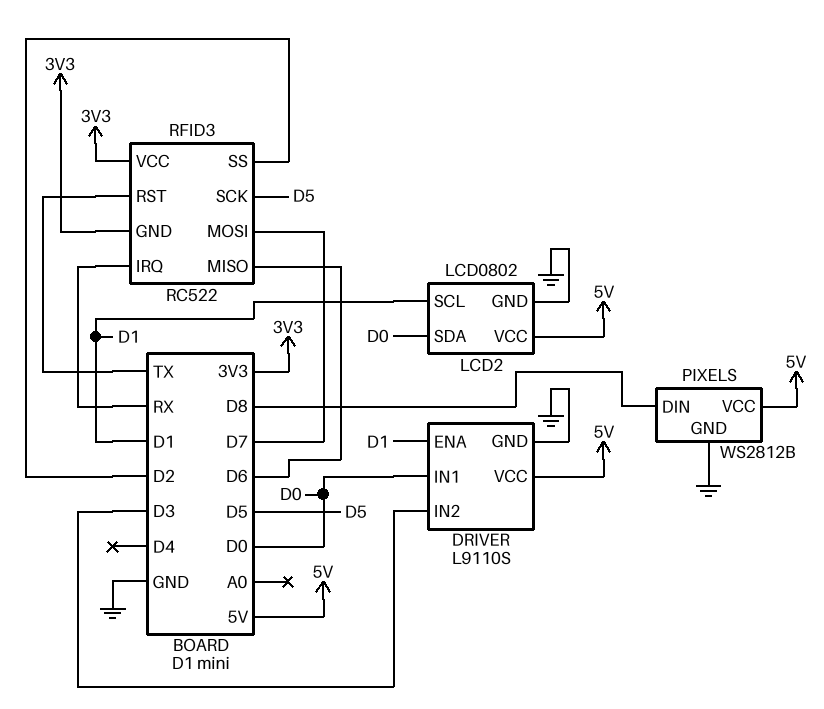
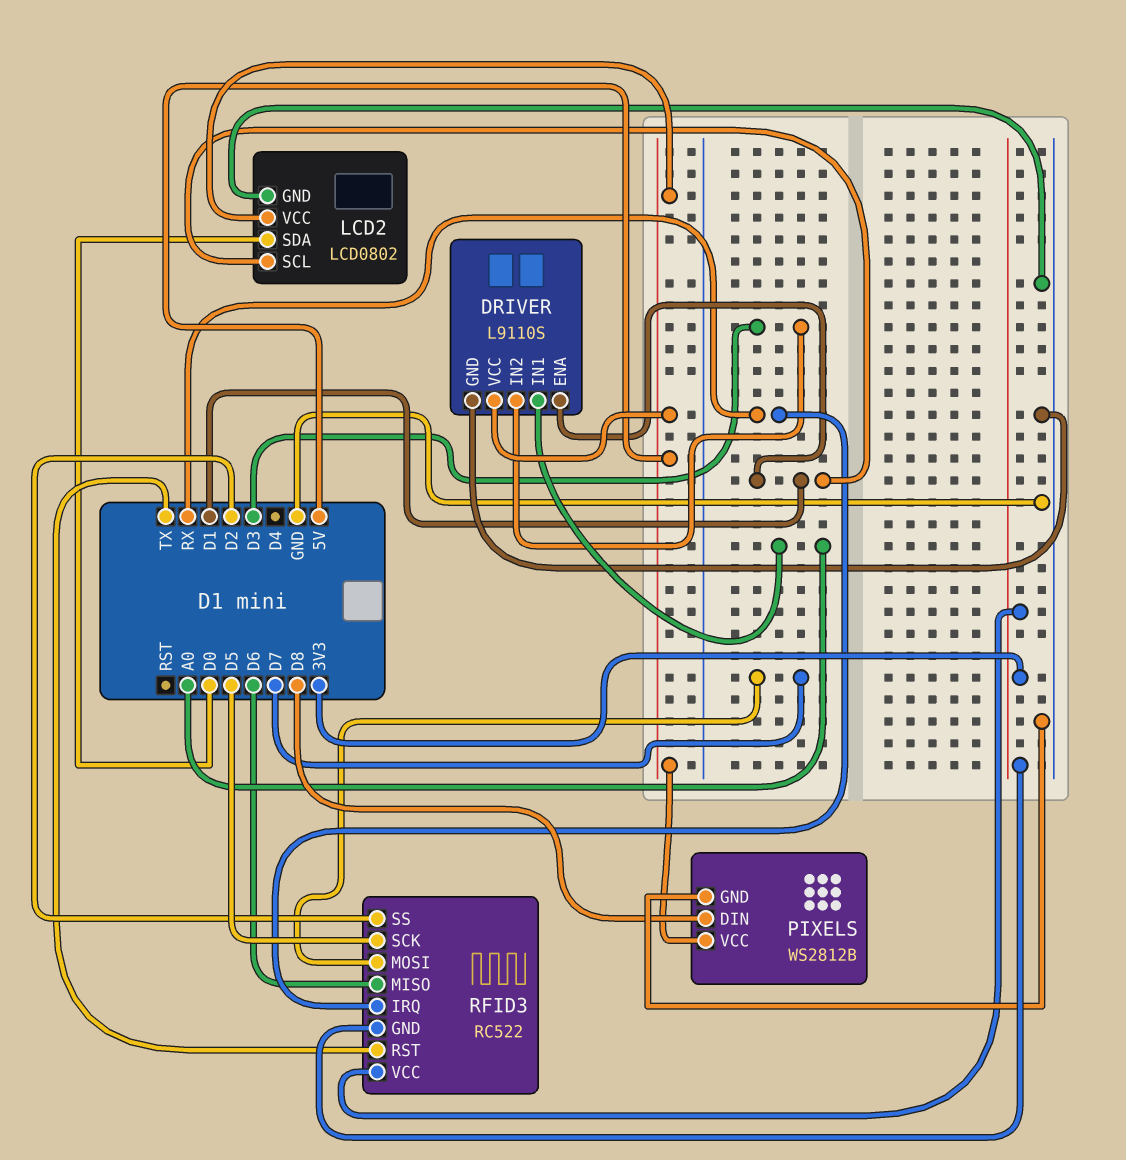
DRIVER pin IN1: D0 -> A0

